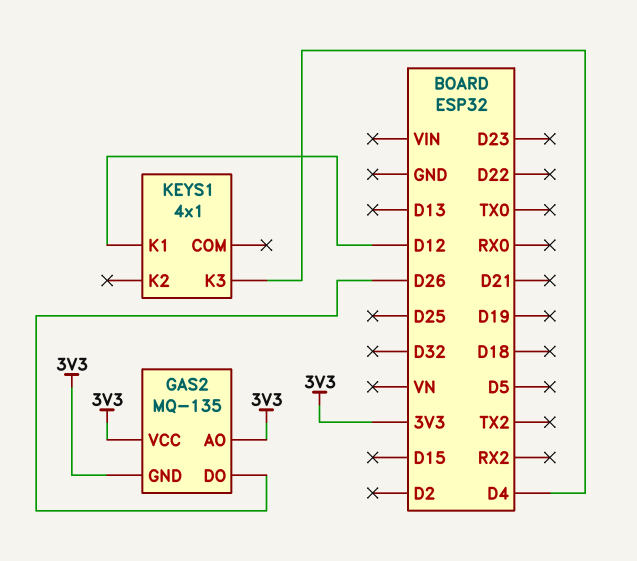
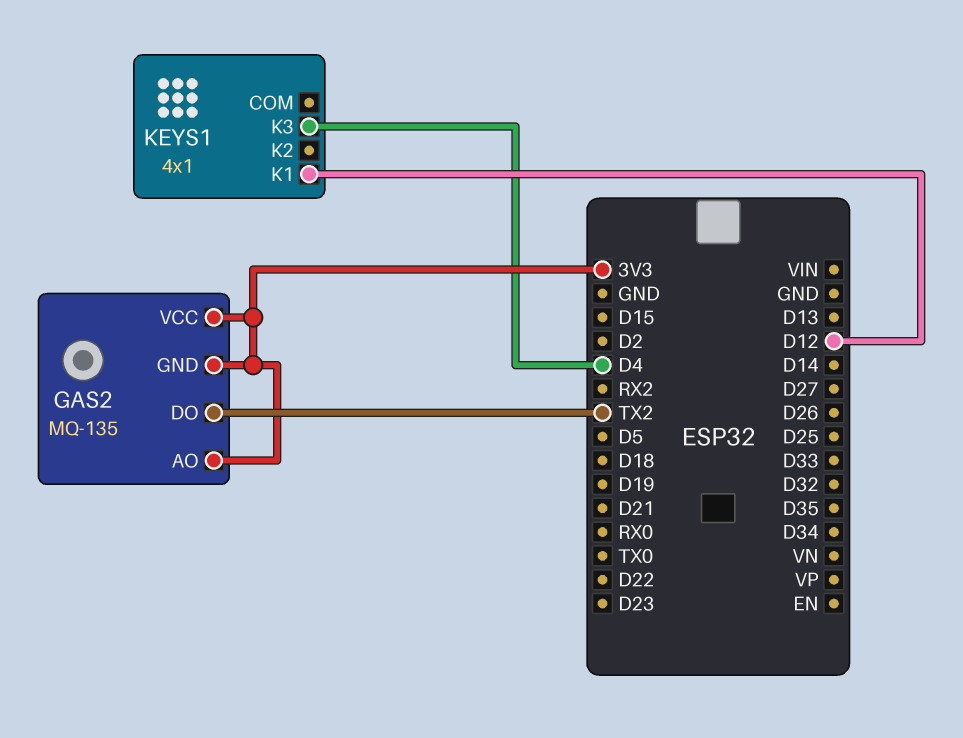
GAS2 pin DO: D26 -> TX2

